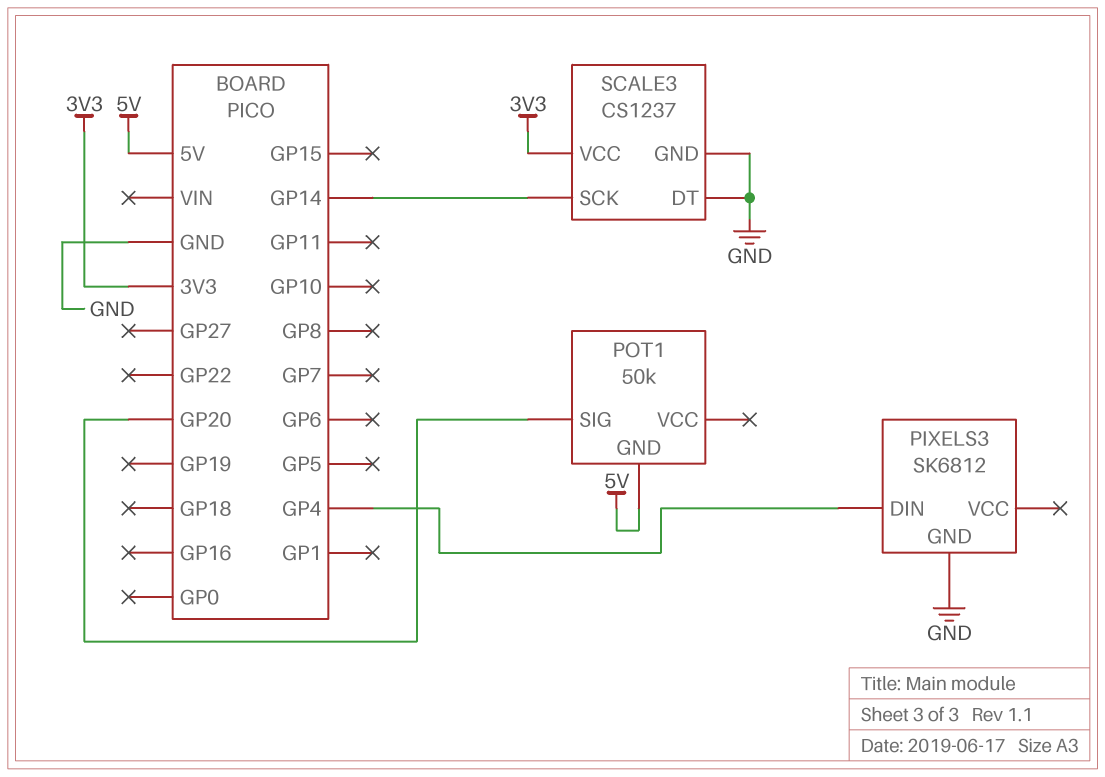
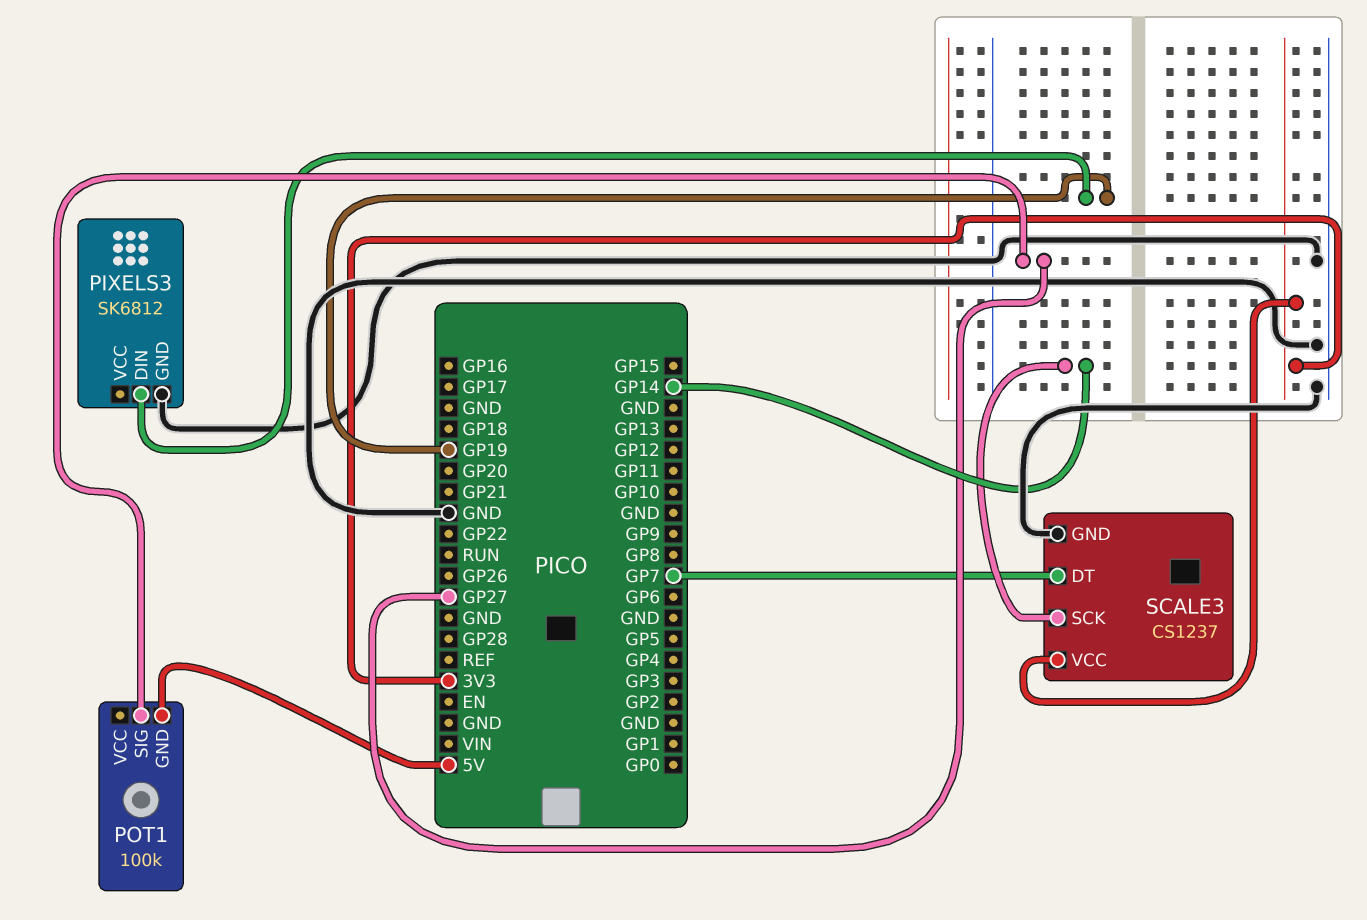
PIXELS3 pin DIN: GP4 -> GP19
POT1: 50k -> 100k
POT1 pin SIG: GP20 -> GP27
SCALE3 pin DT: GND -> GP7

